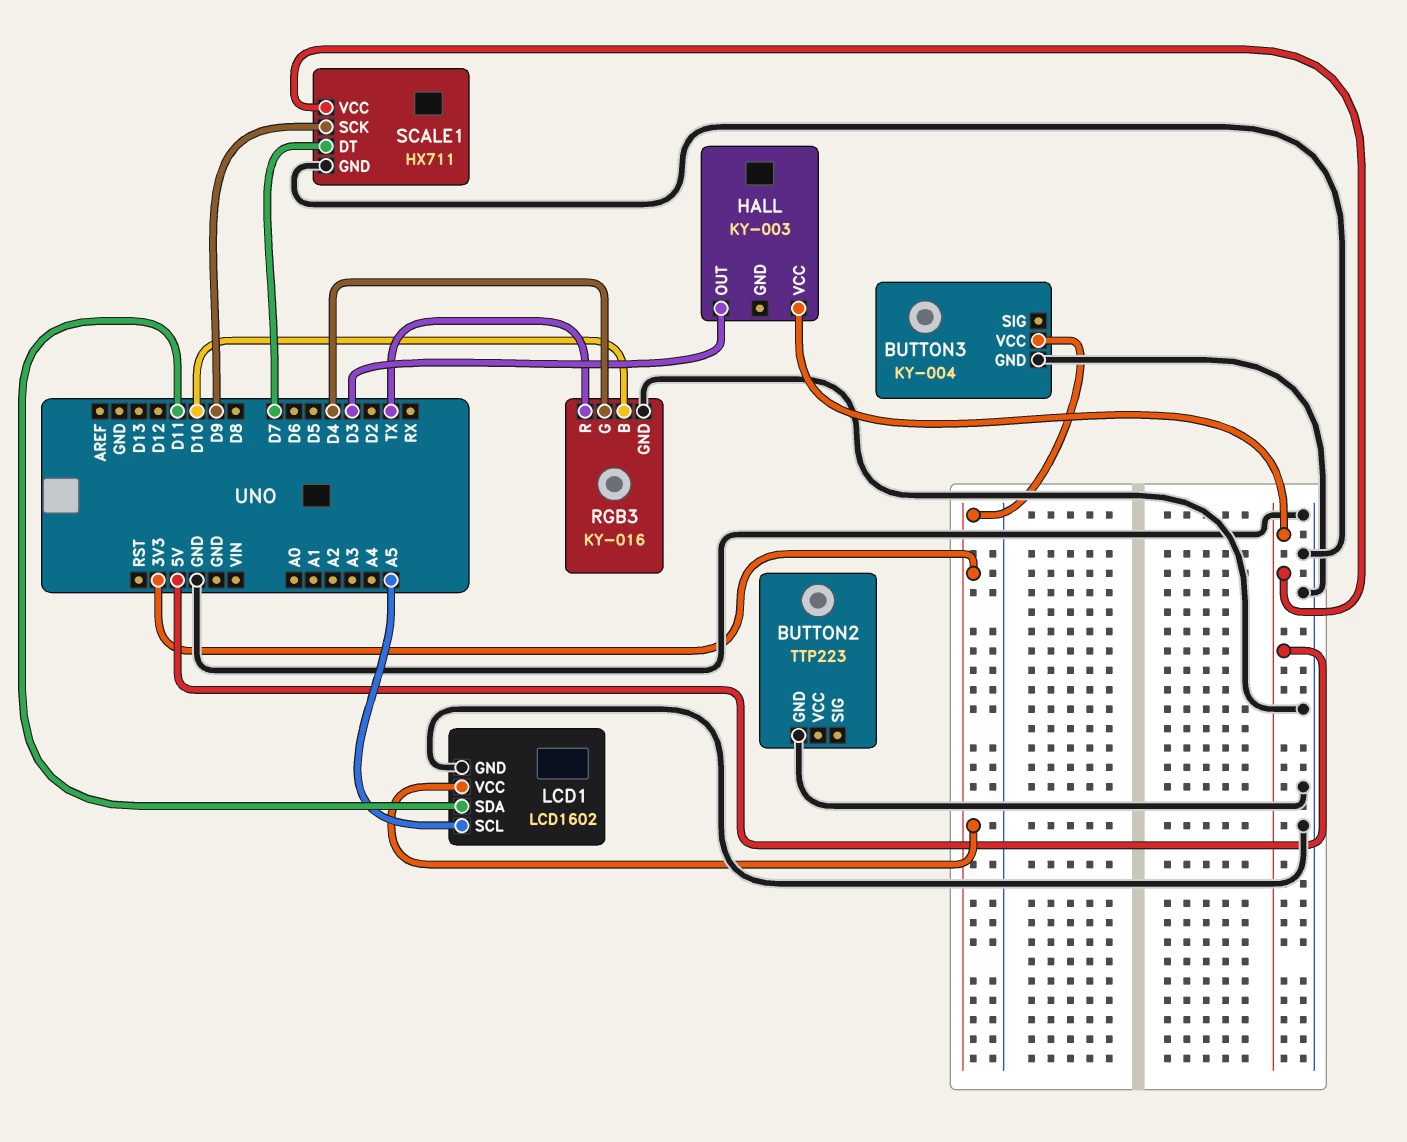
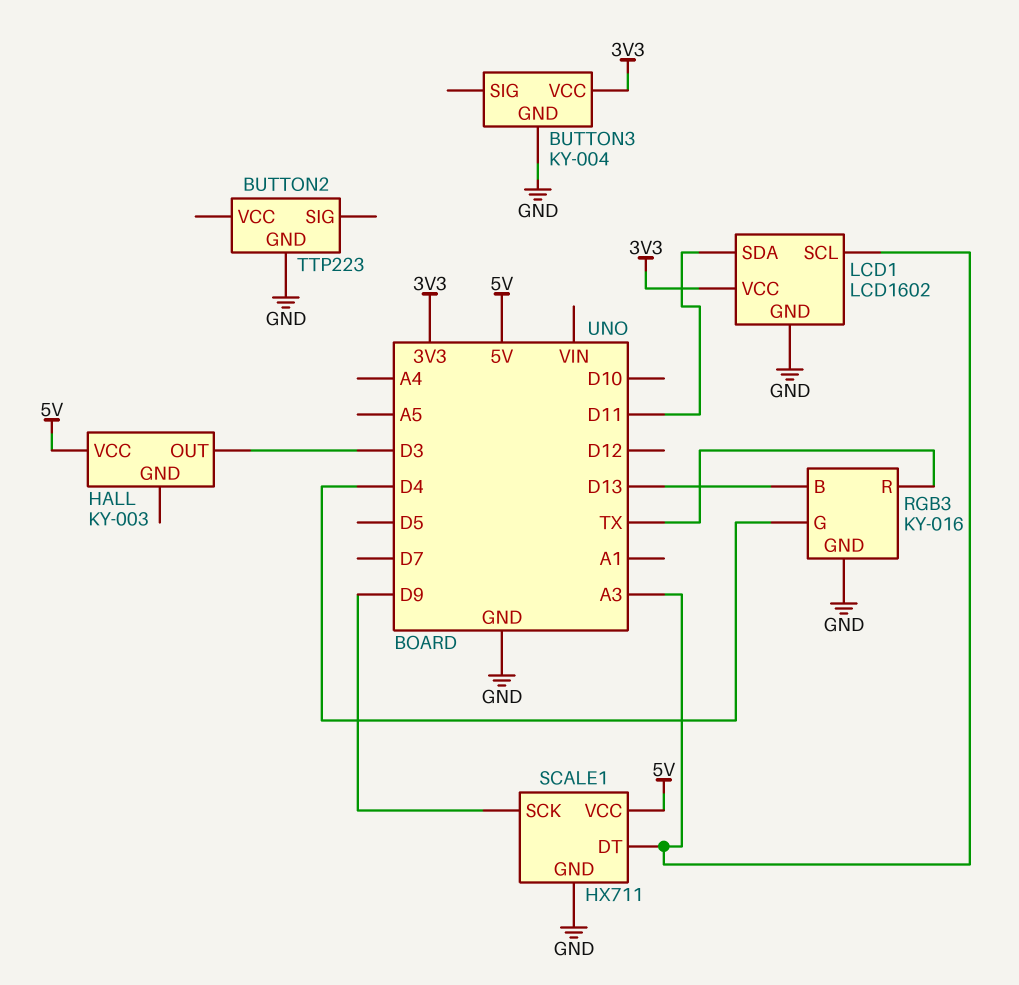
LCD1 pin SCL: A5 -> A3
RGB3 pin B: D10 -> D13
SCALE1 pin DT: D7 -> A3

